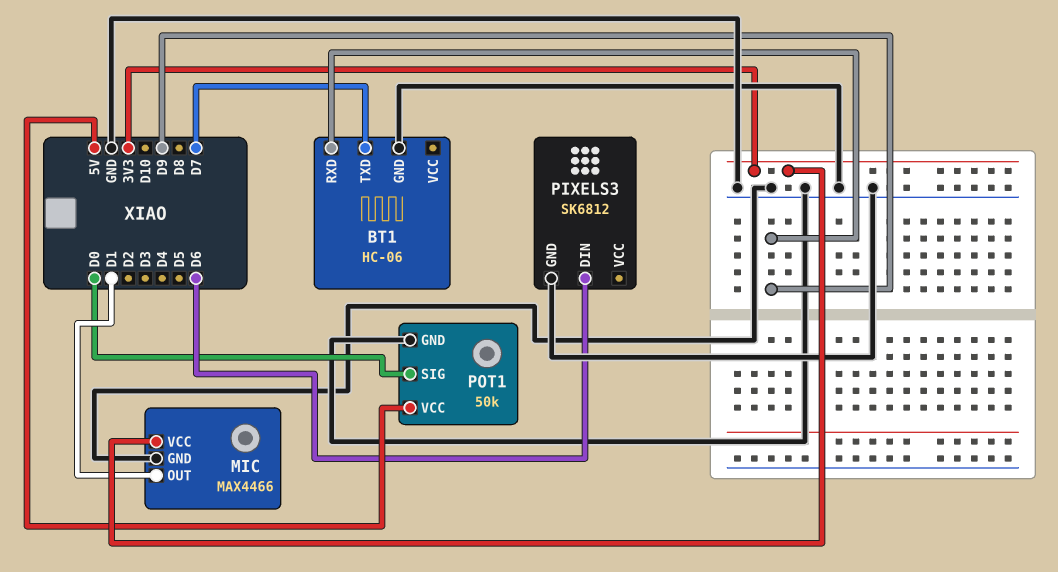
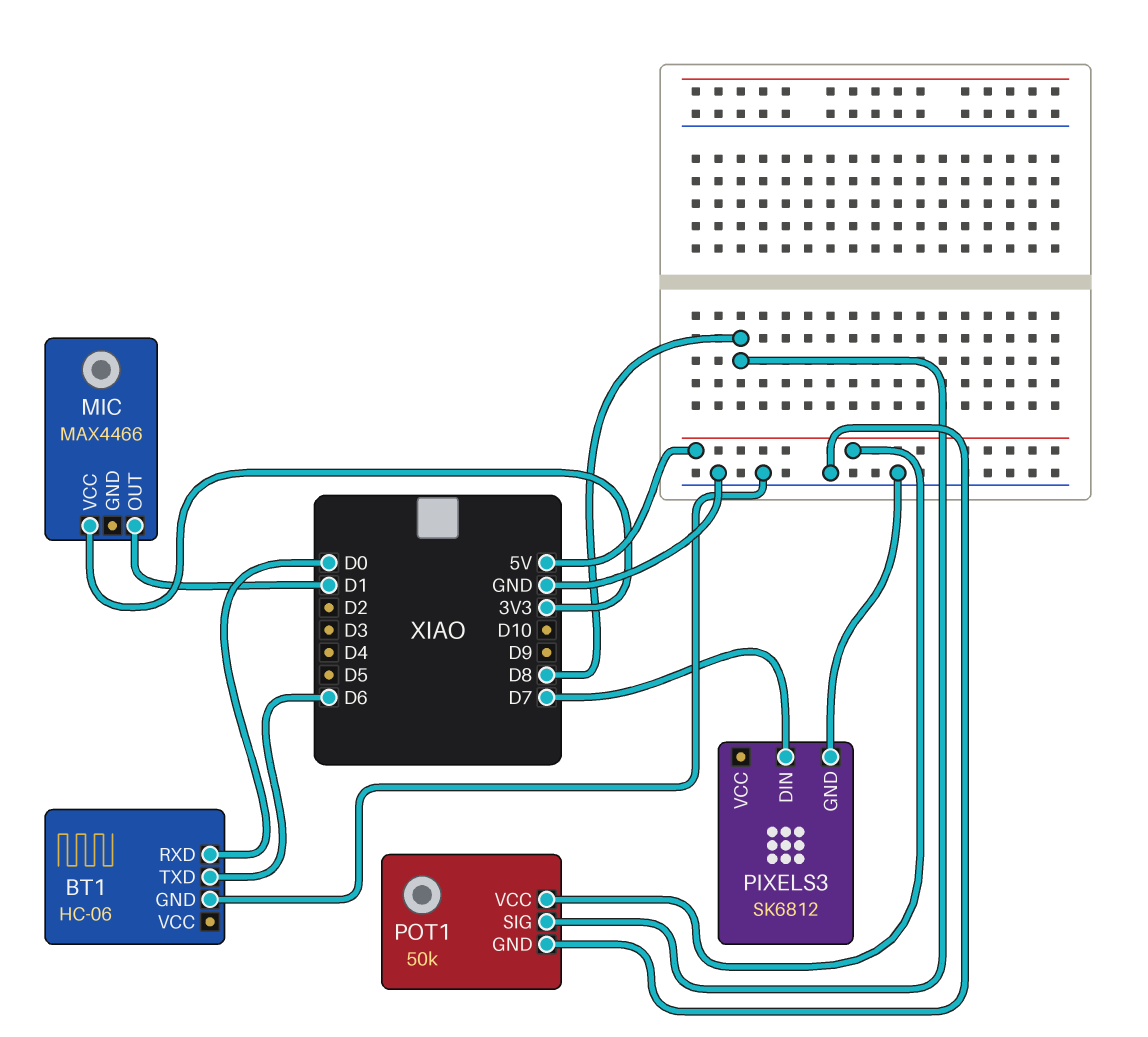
BT1 pin RXD: D9 -> D0
BT1 pin TXD: D7 -> D6
MIC pin GND: GND -> none
PIXELS3 pin DIN: D6 -> D7
POT1 pin SIG: D0 -> D8

